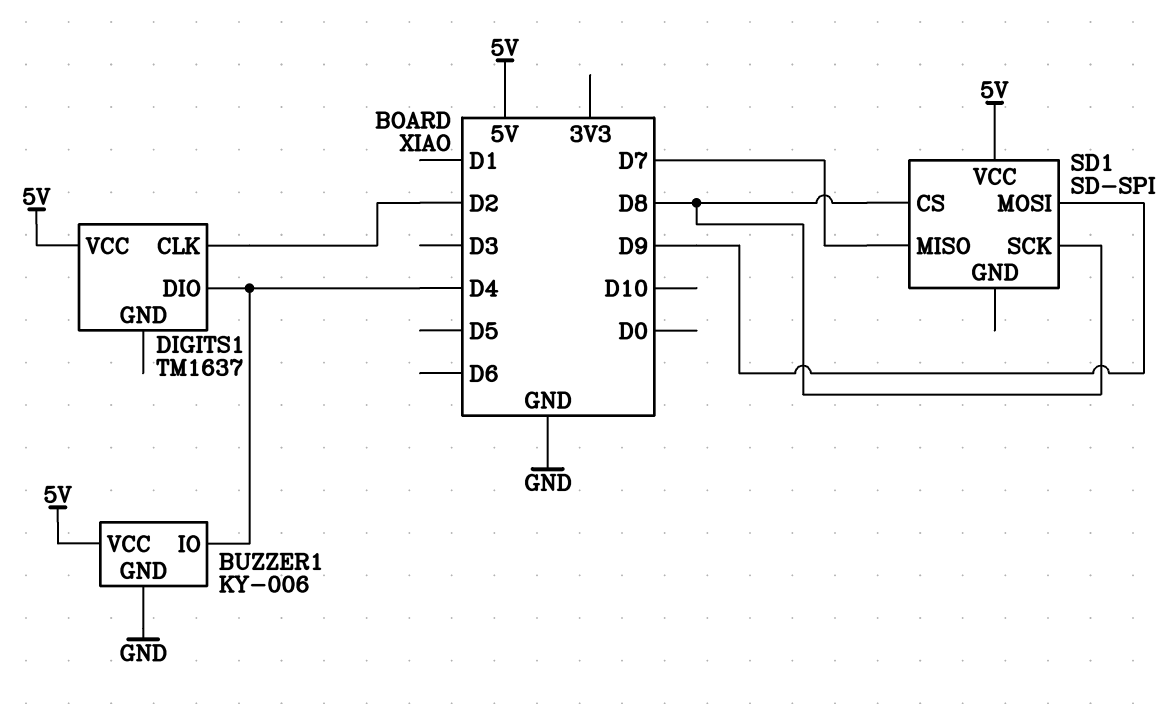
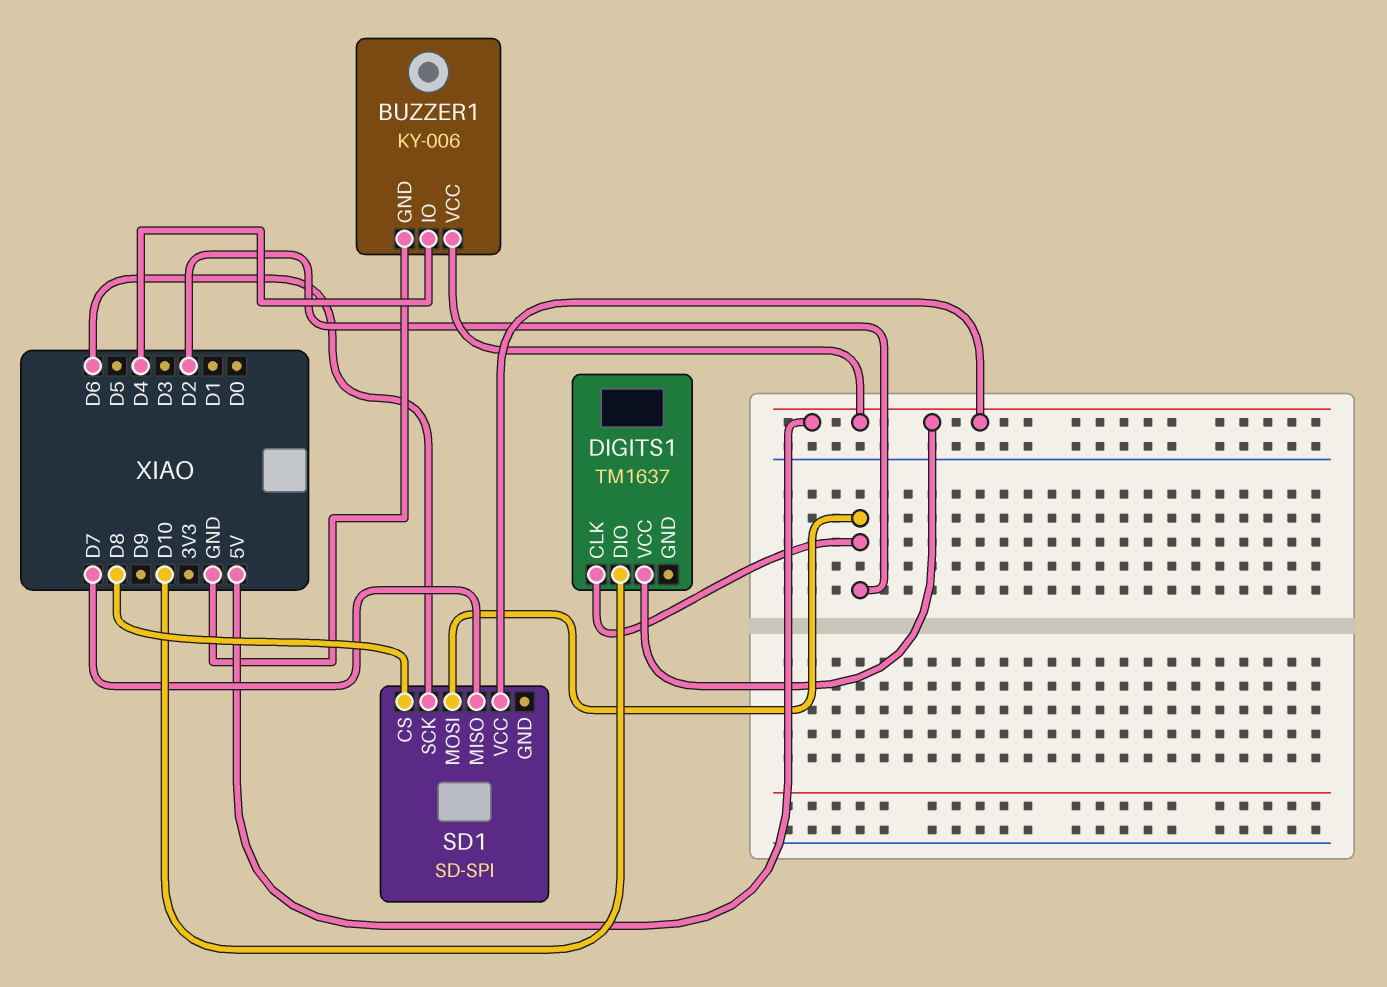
DIGITS1 pin DIO: D4 -> D10
SD1 pin MOSI: D9 -> D2
SD1 pin SCK: D8 -> D6

